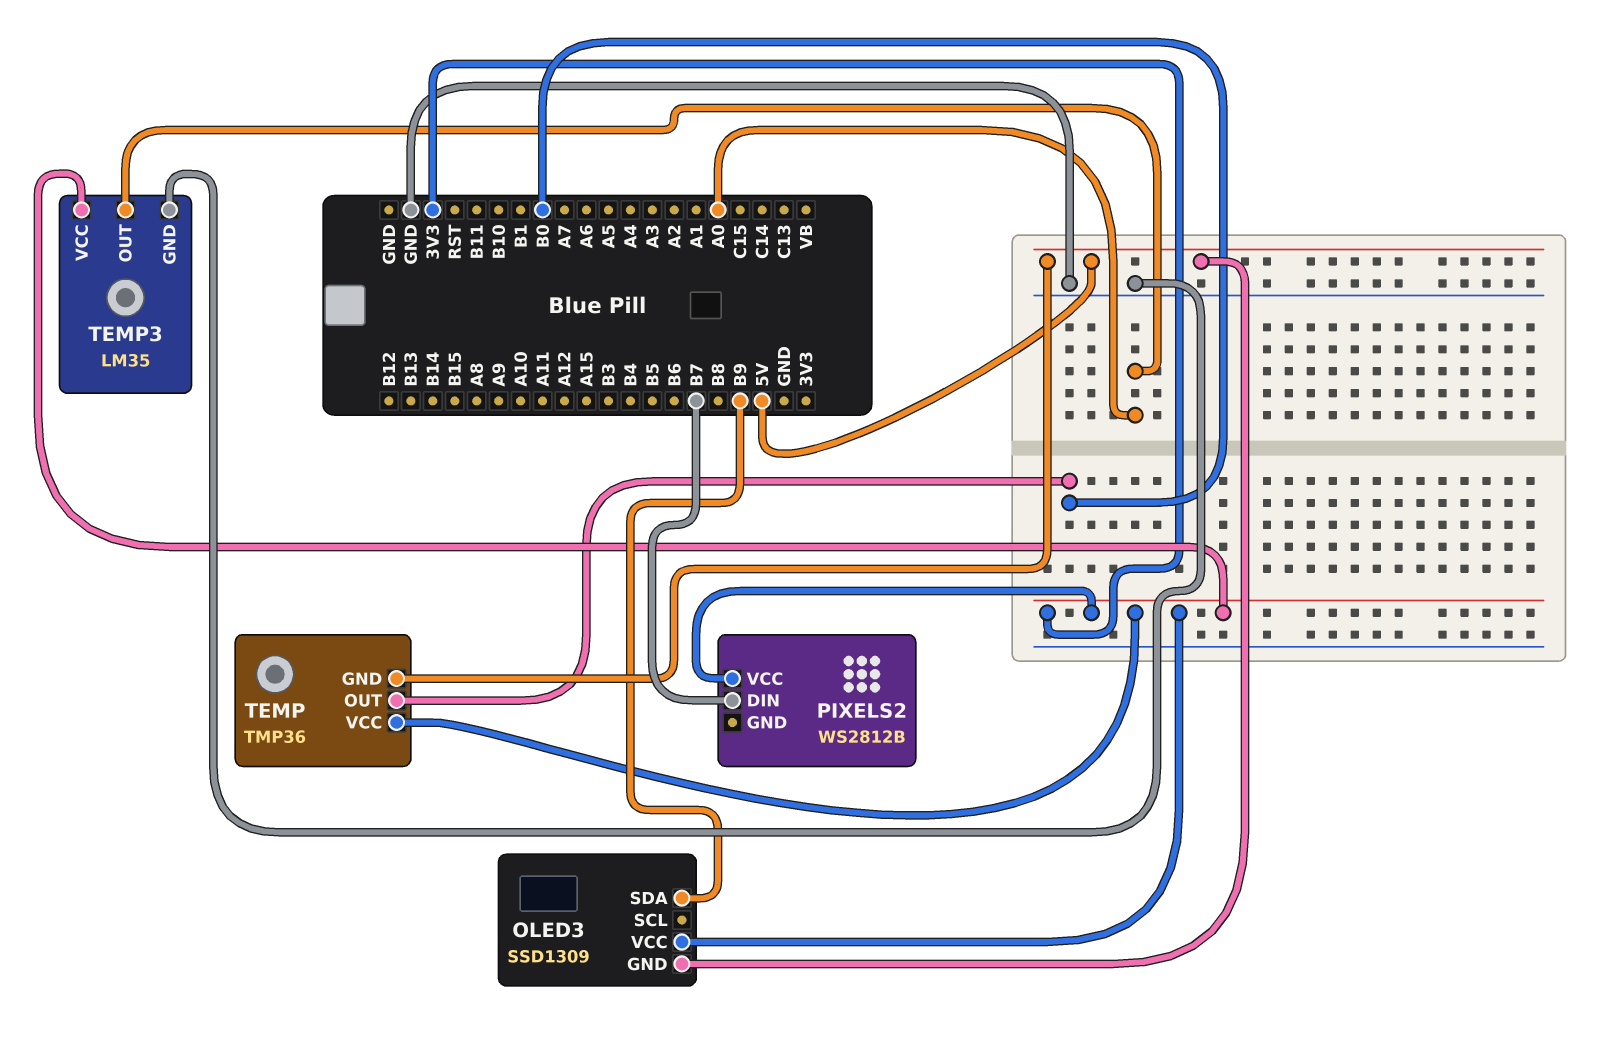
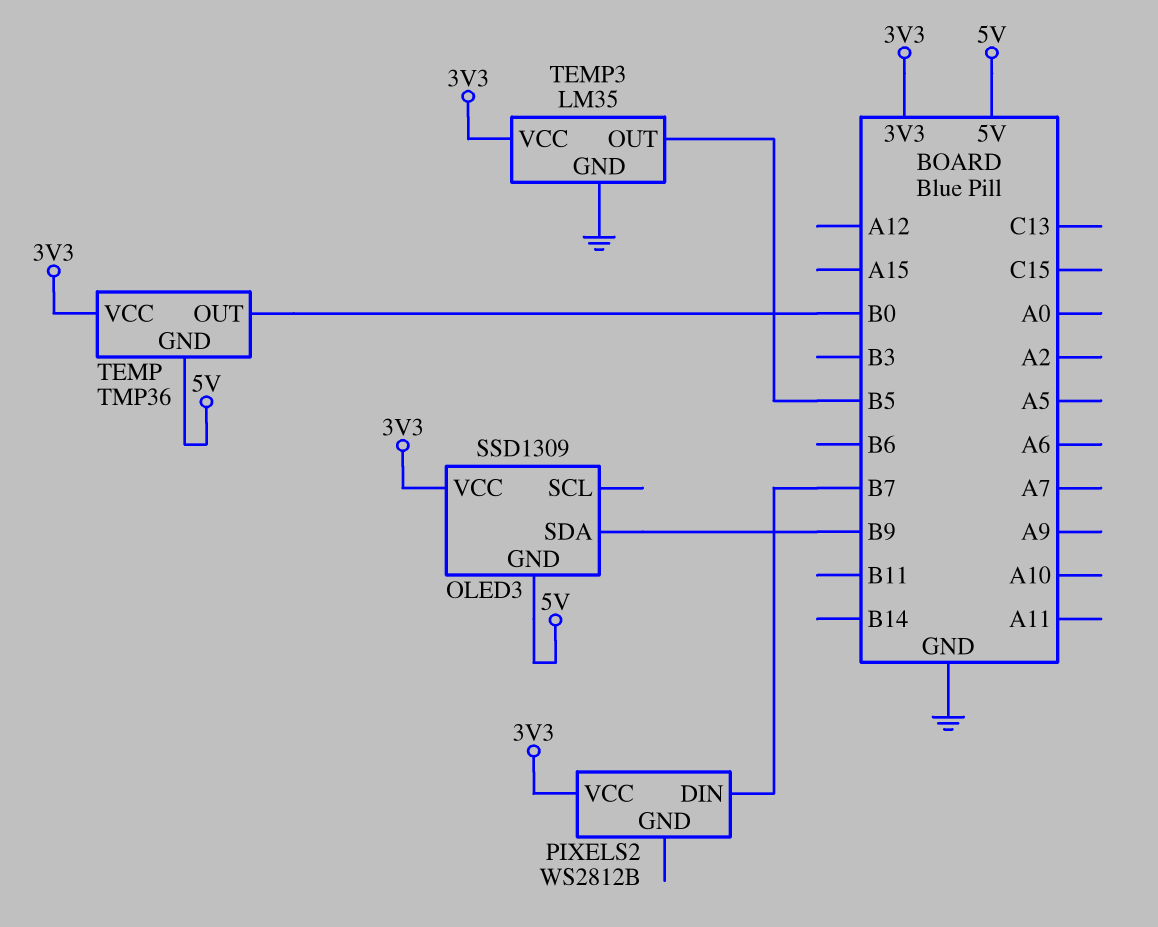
TEMP3 pin OUT: A0 -> B5

